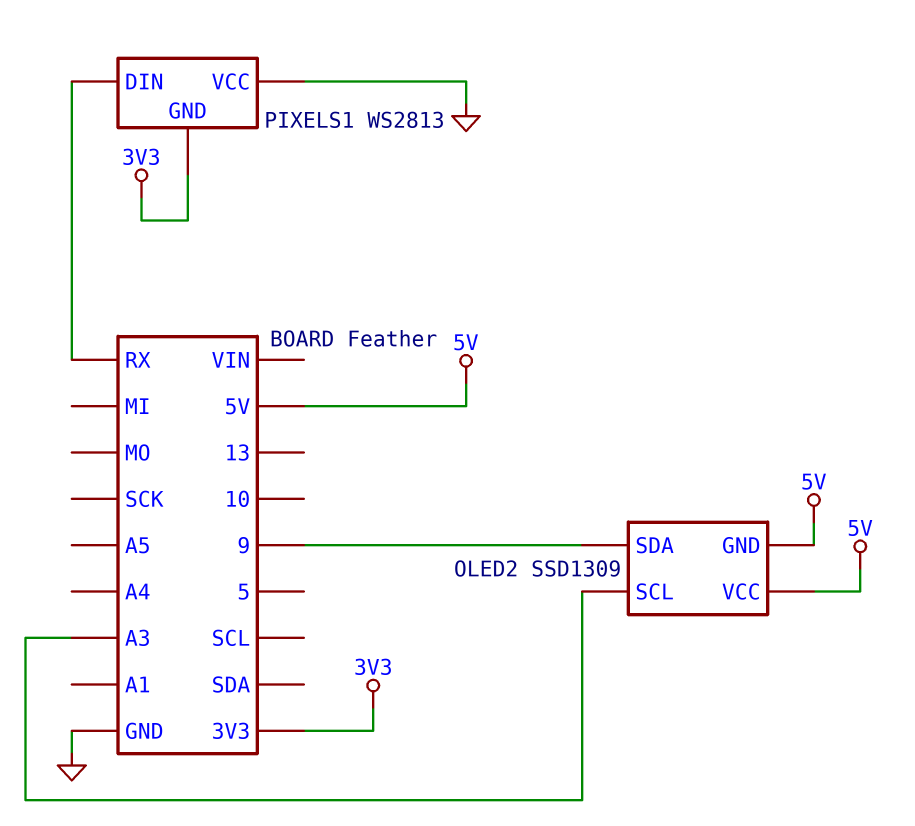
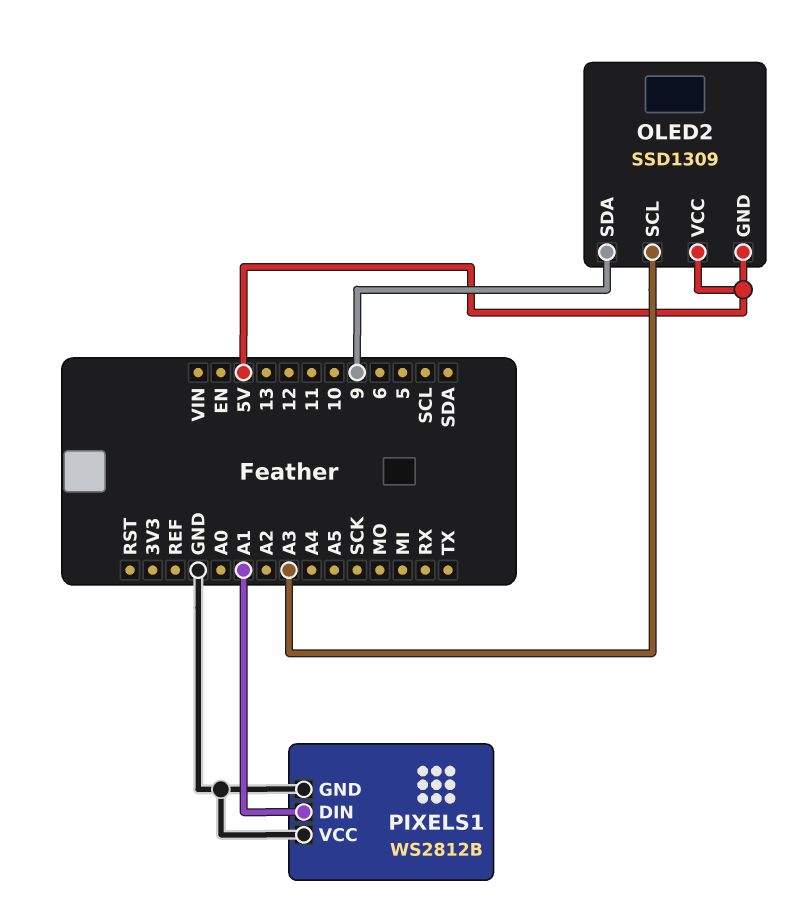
PIXELS1: WS2813 -> WS2812B
PIXELS1 pin DIN: RX -> A1
PIXELS1 pin GND: 3V3 -> GND

